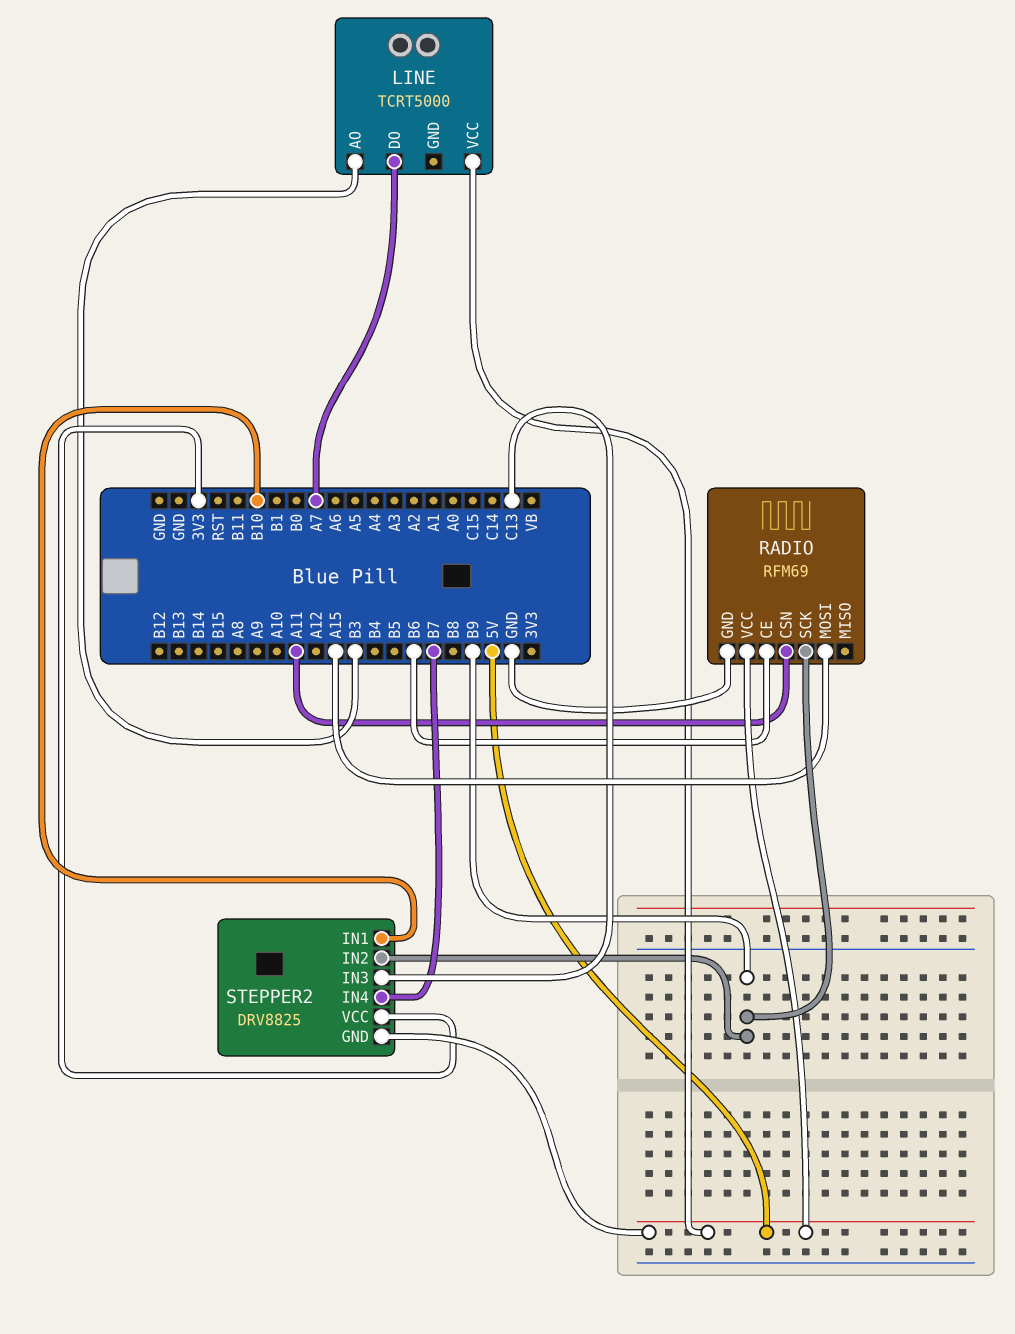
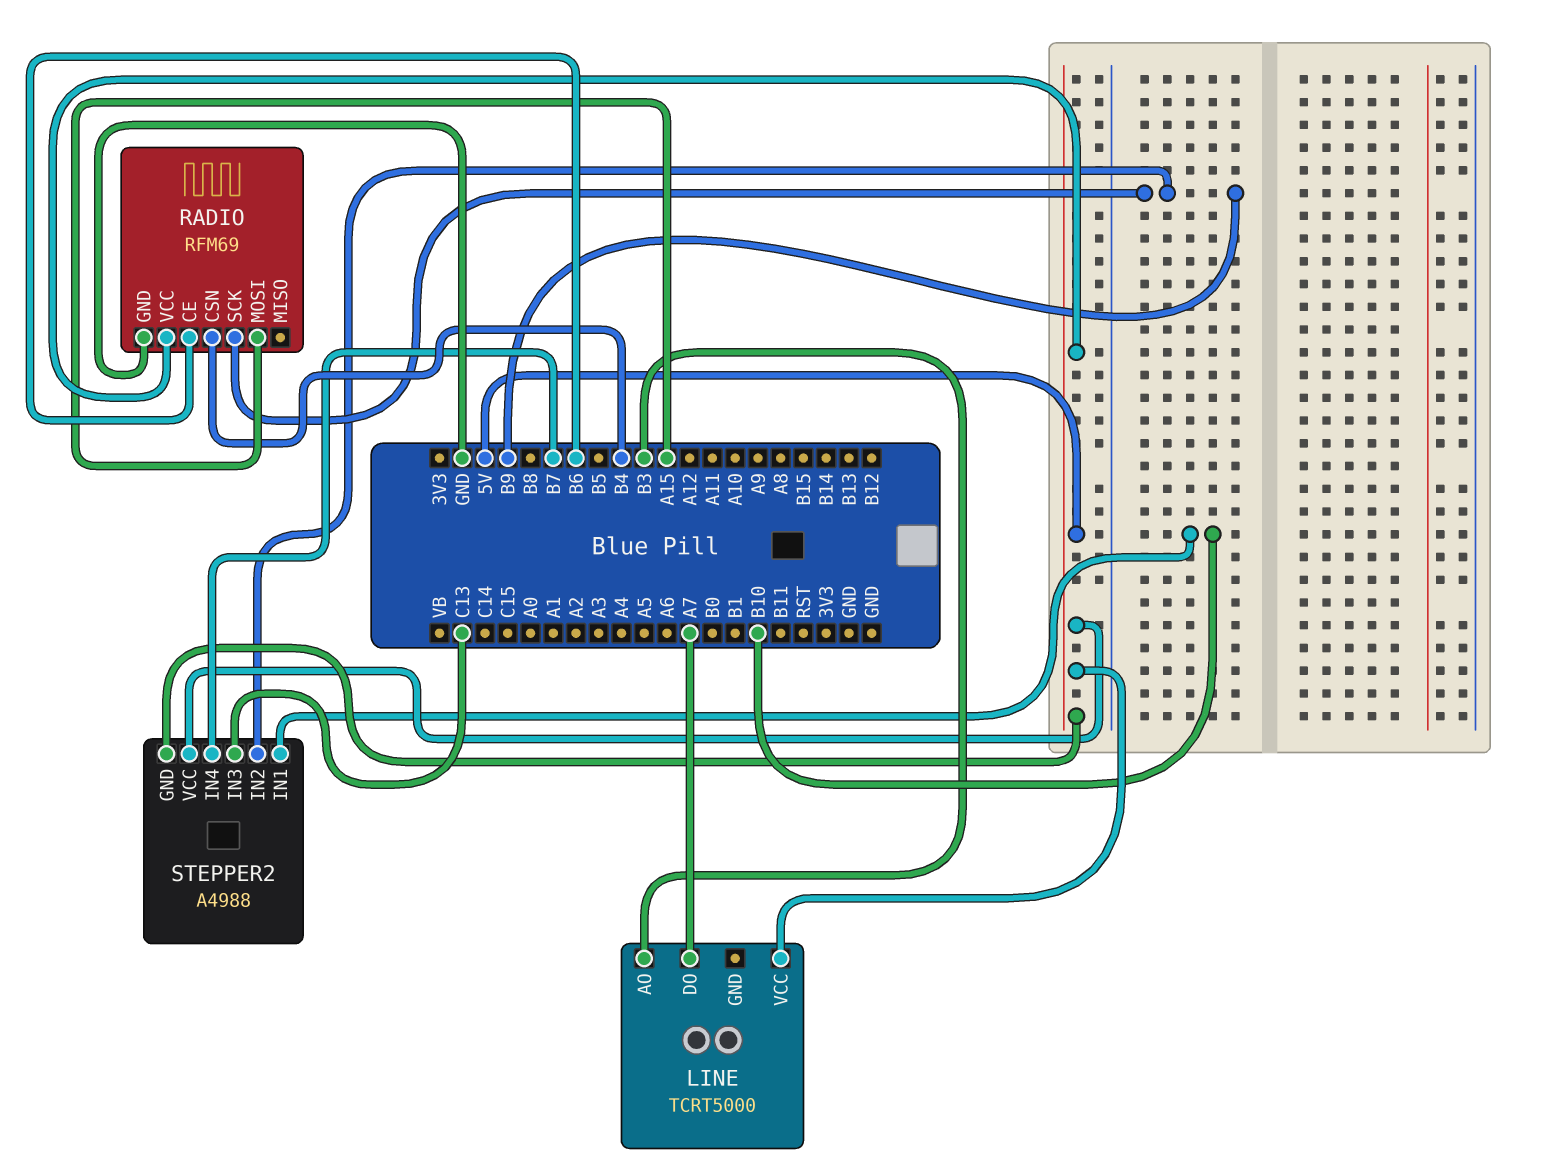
RADIO pin CSN: A11 -> B4
STEPPER2: DRV8825 -> A4988
STEPPER2 pin VCC: 3V3 -> 5V

